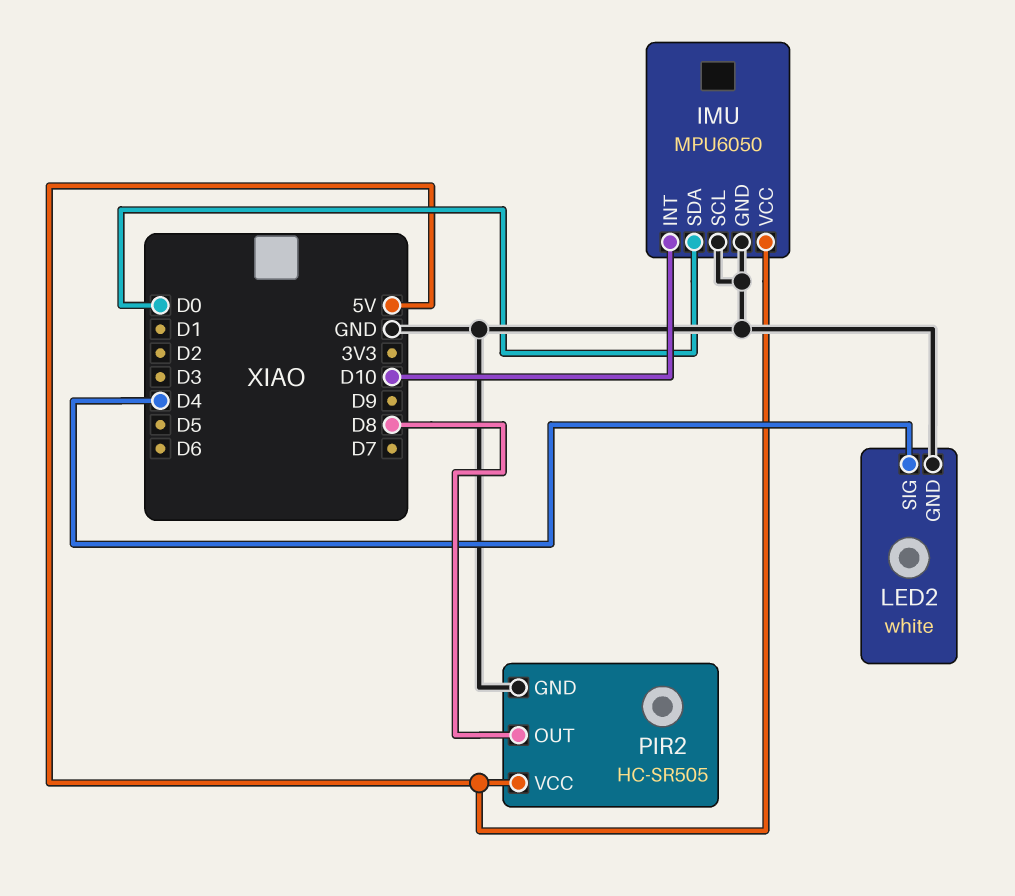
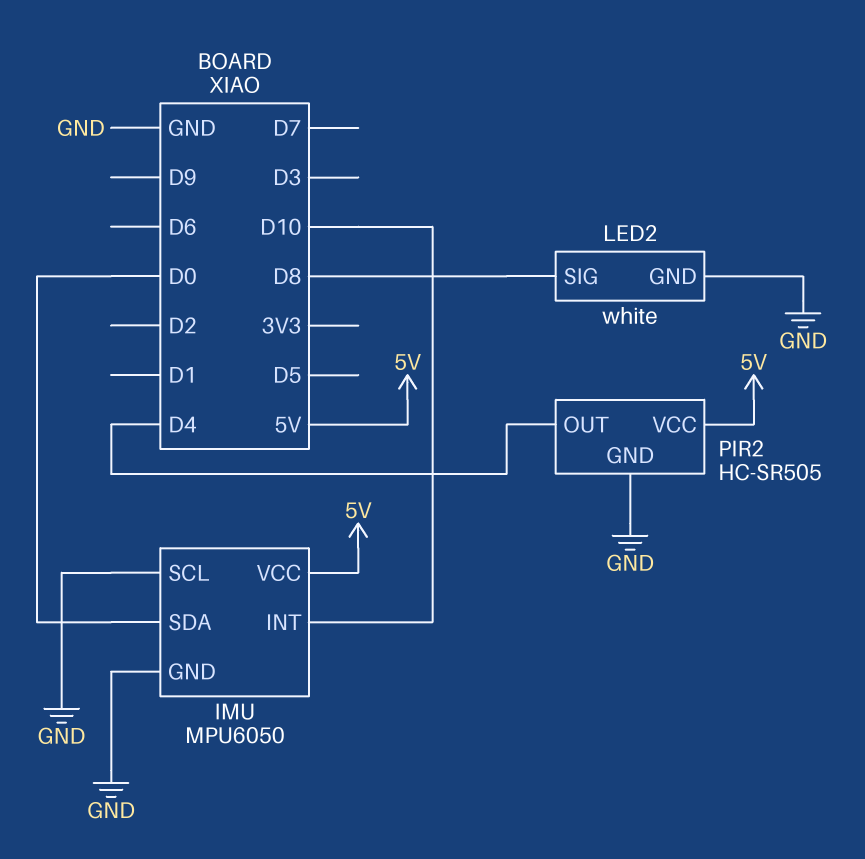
LED2 pin SIG: D4 -> D8
PIR2 pin OUT: D8 -> D4

